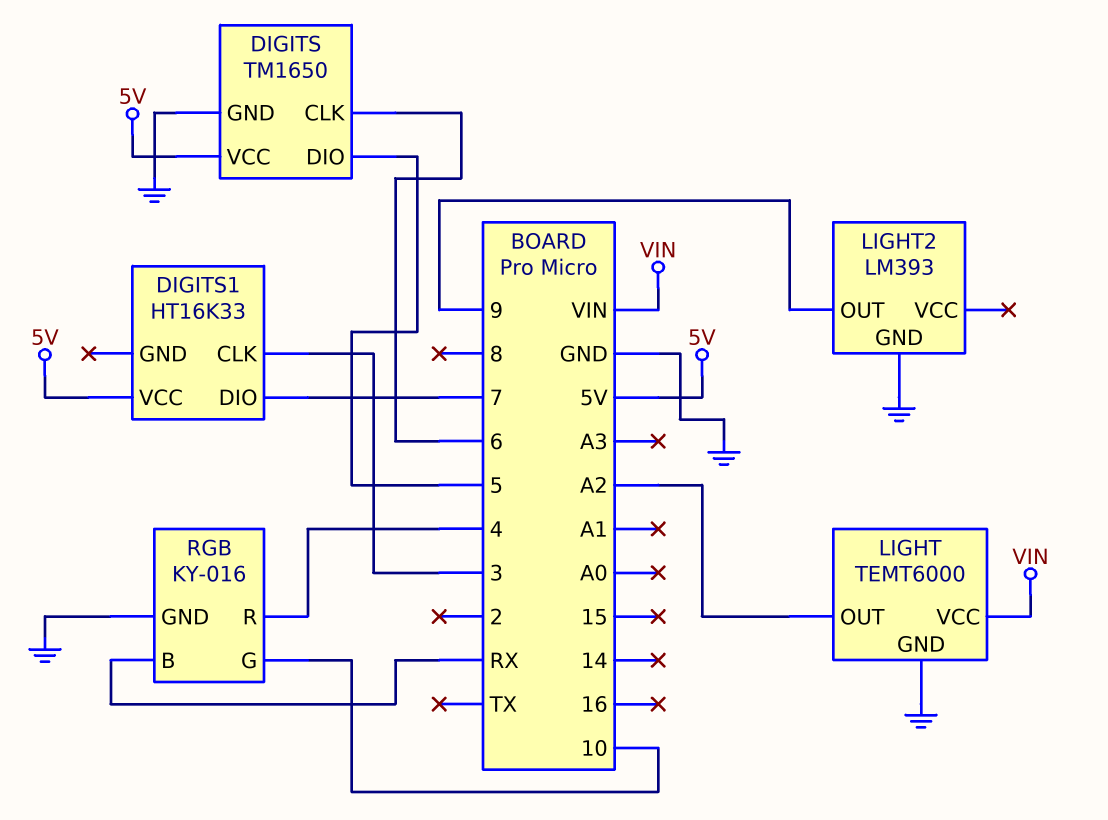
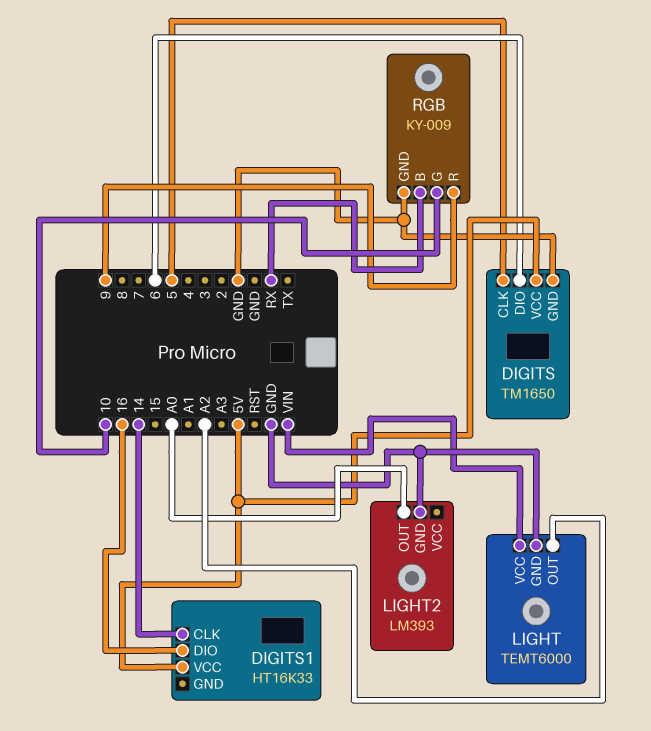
DIGITS pin CLK: 6 -> 5
DIGITS pin DIO: 5 -> 6
DIGITS1 pin CLK: 3 -> 14
DIGITS1 pin DIO: 7 -> 16
LIGHT2 pin OUT: 9 -> A0
RGB: KY-016 -> KY-009
RGB pin R: 4 -> 9

